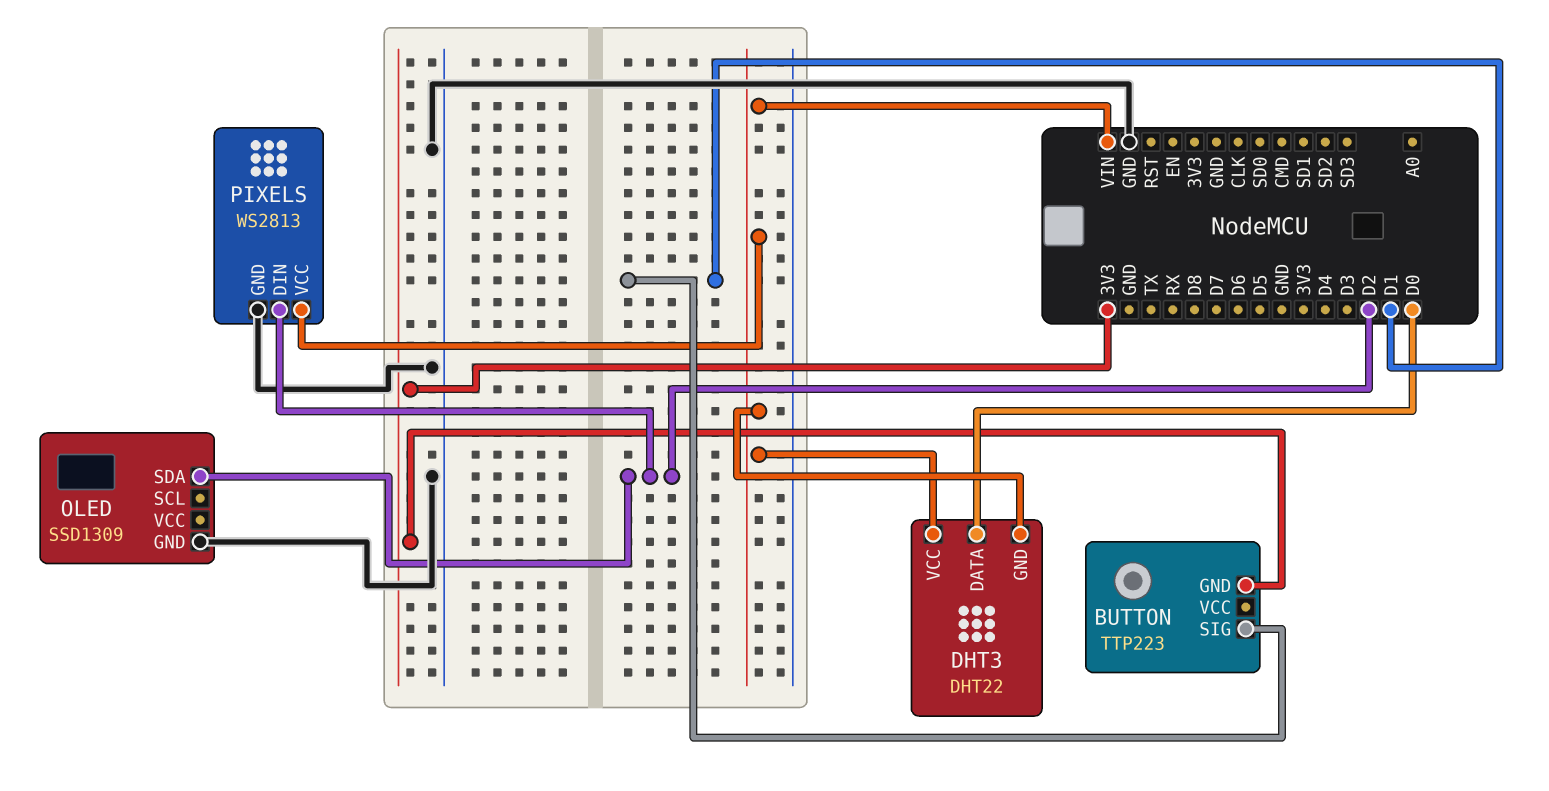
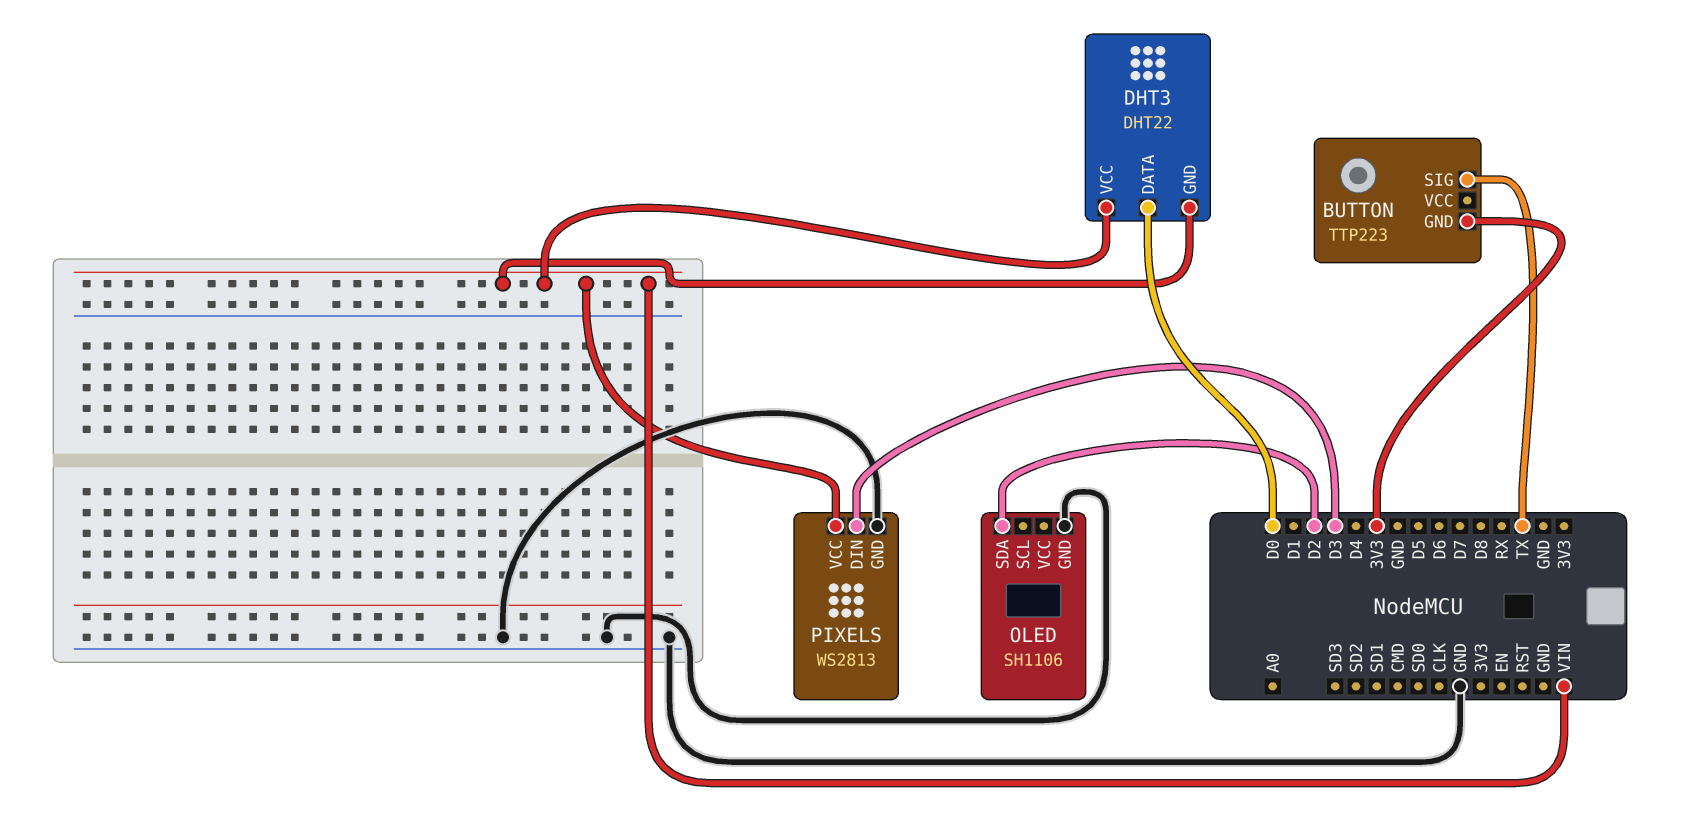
BUTTON pin SIG: D1 -> TX
OLED: SSD1309 -> SH1106
PIXELS pin DIN: D2 -> D3

